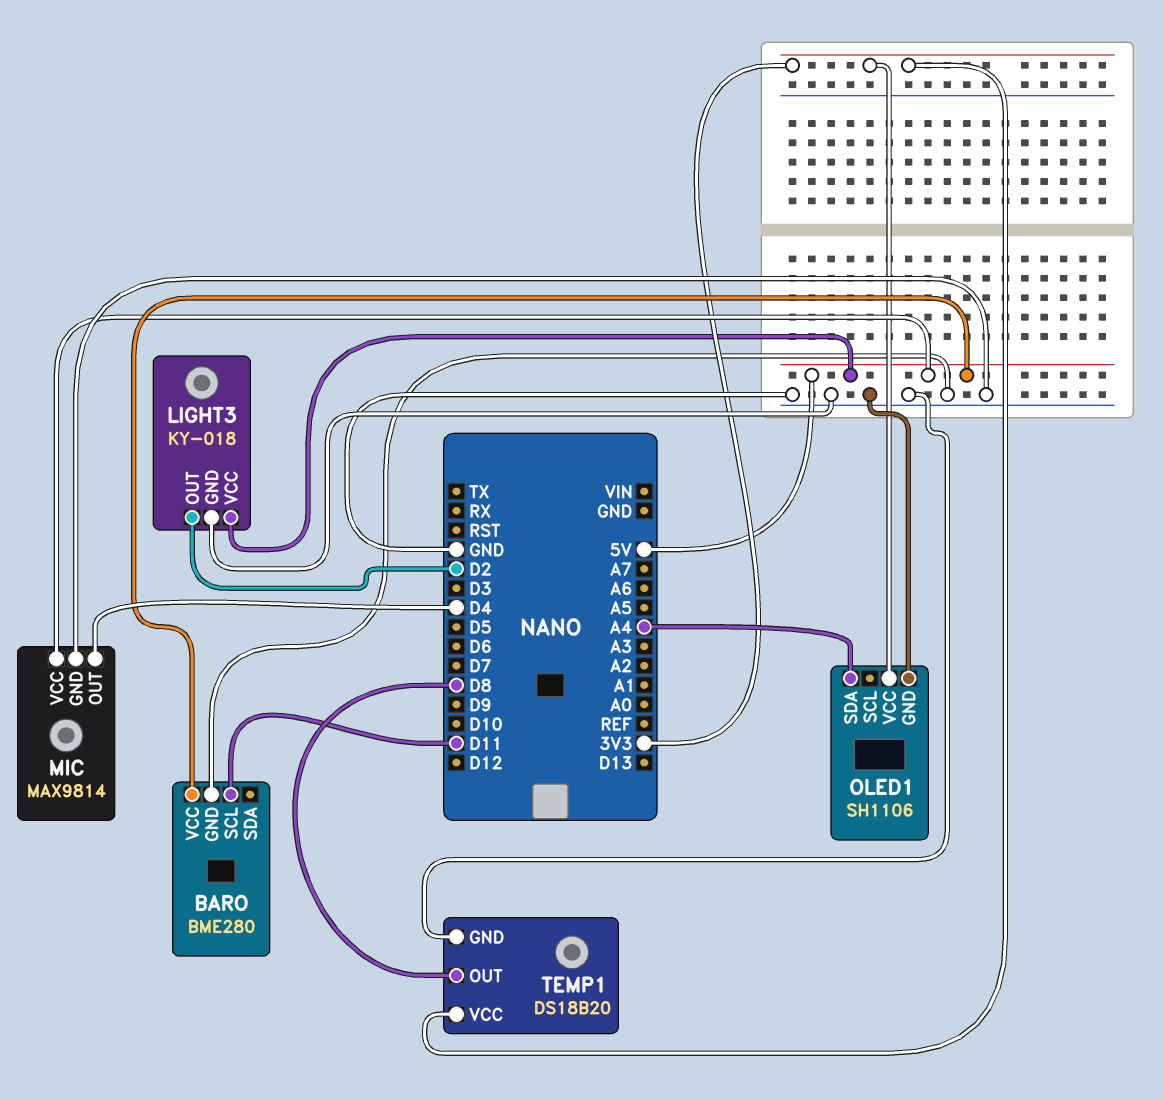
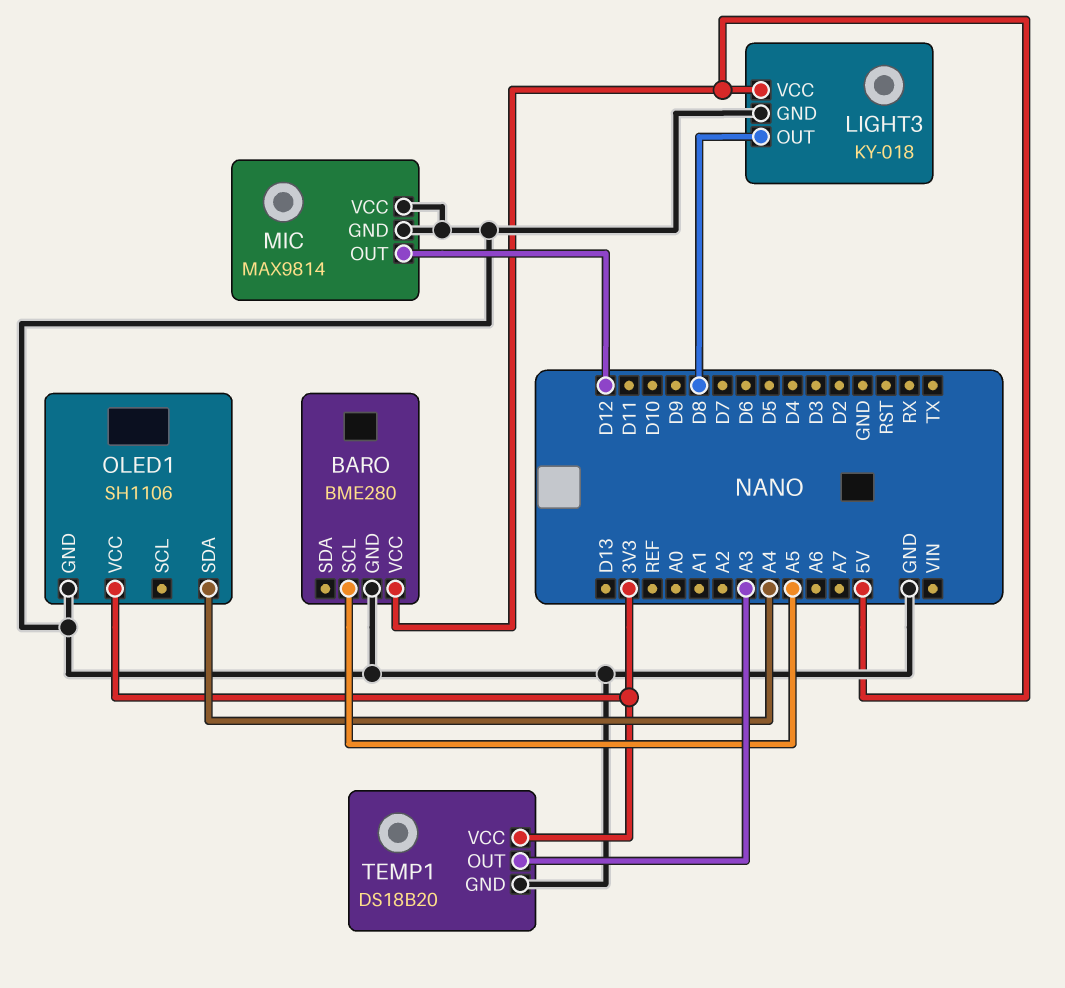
BARO pin SCL: D11 -> A5
LIGHT3 pin OUT: D2 -> D8
MIC pin OUT: D4 -> D12
MIC pin VCC: 5V -> GND
TEMP1 pin OUT: D8 -> A3

